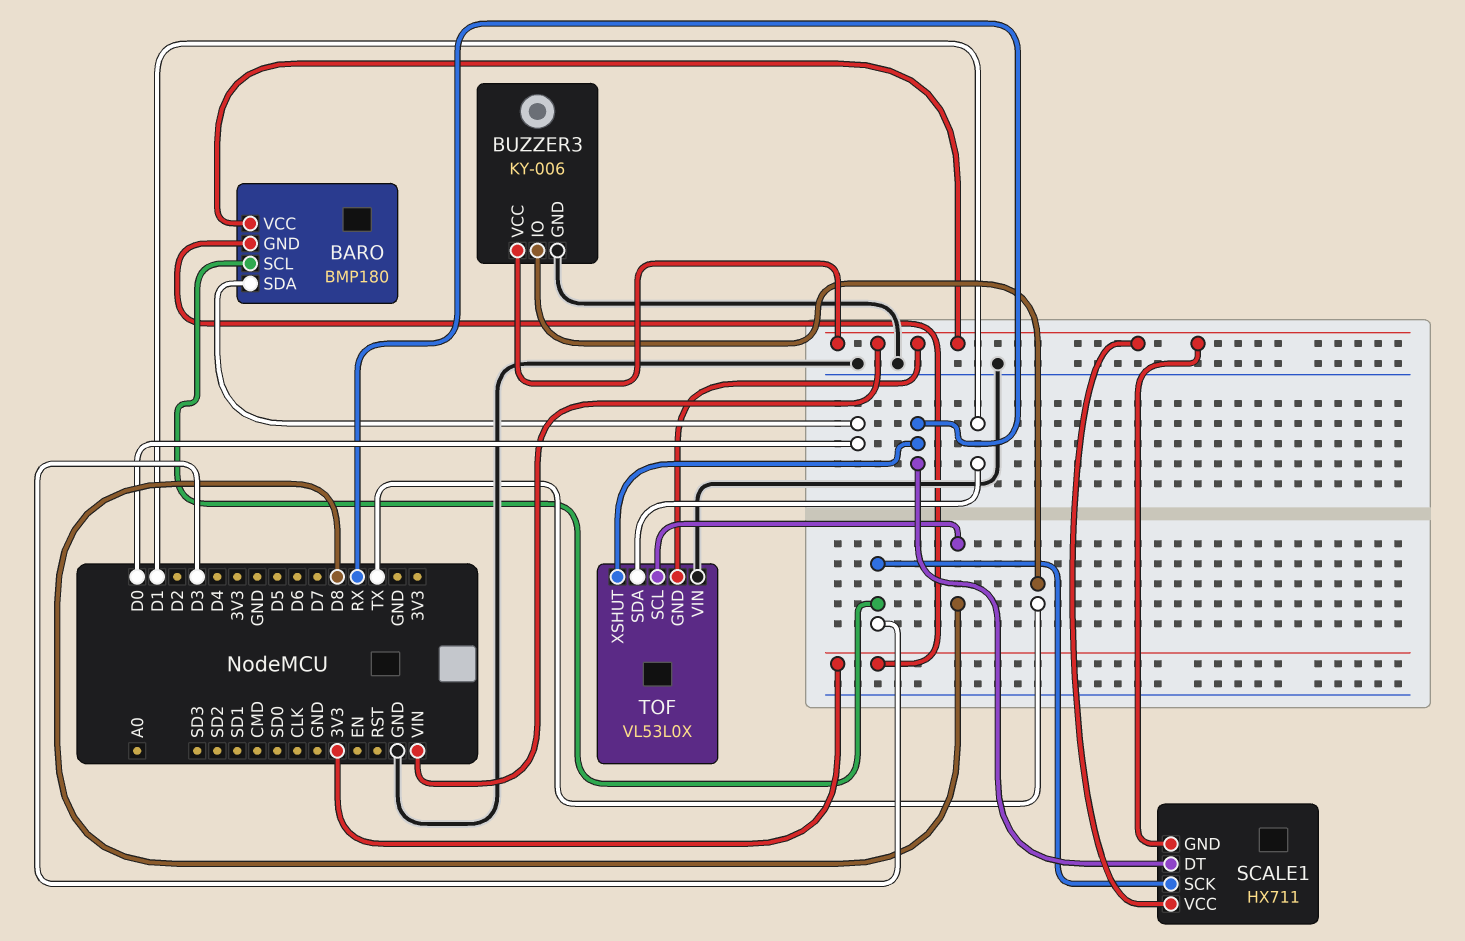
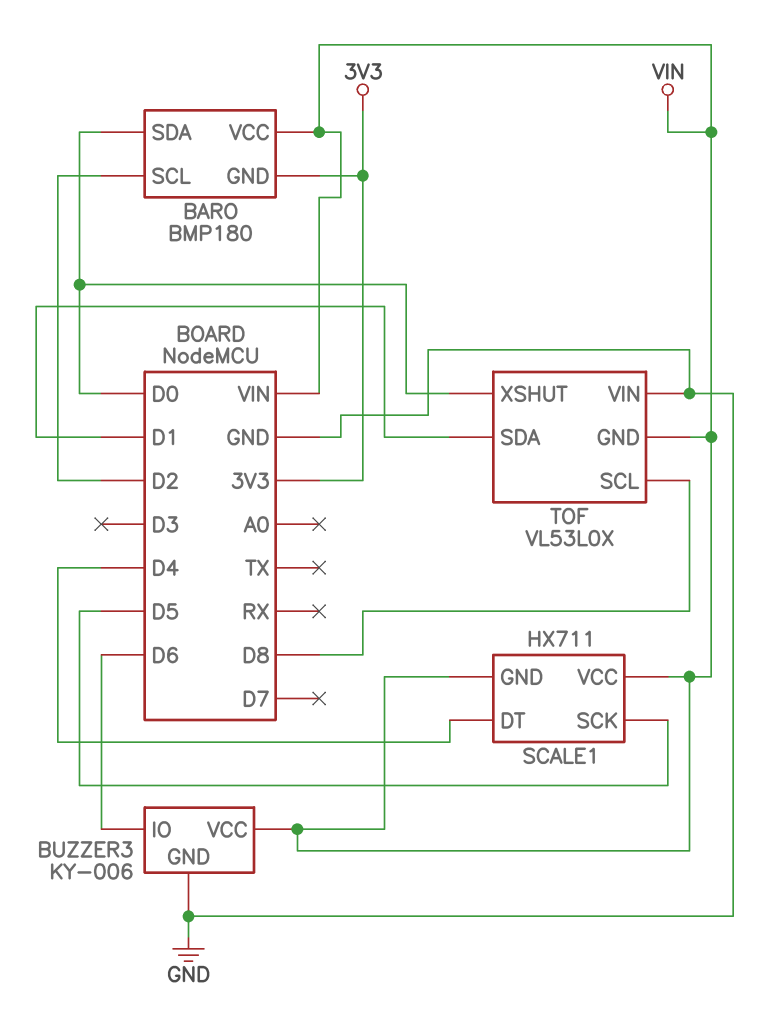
BARO pin SCL: D3 -> D2
BUZZER3 pin IO: TX -> D6
SCALE1 pin DT: RX -> D4
SCALE1 pin SCK: D3 -> D5
TOF pin XSHUT: RX -> D0

